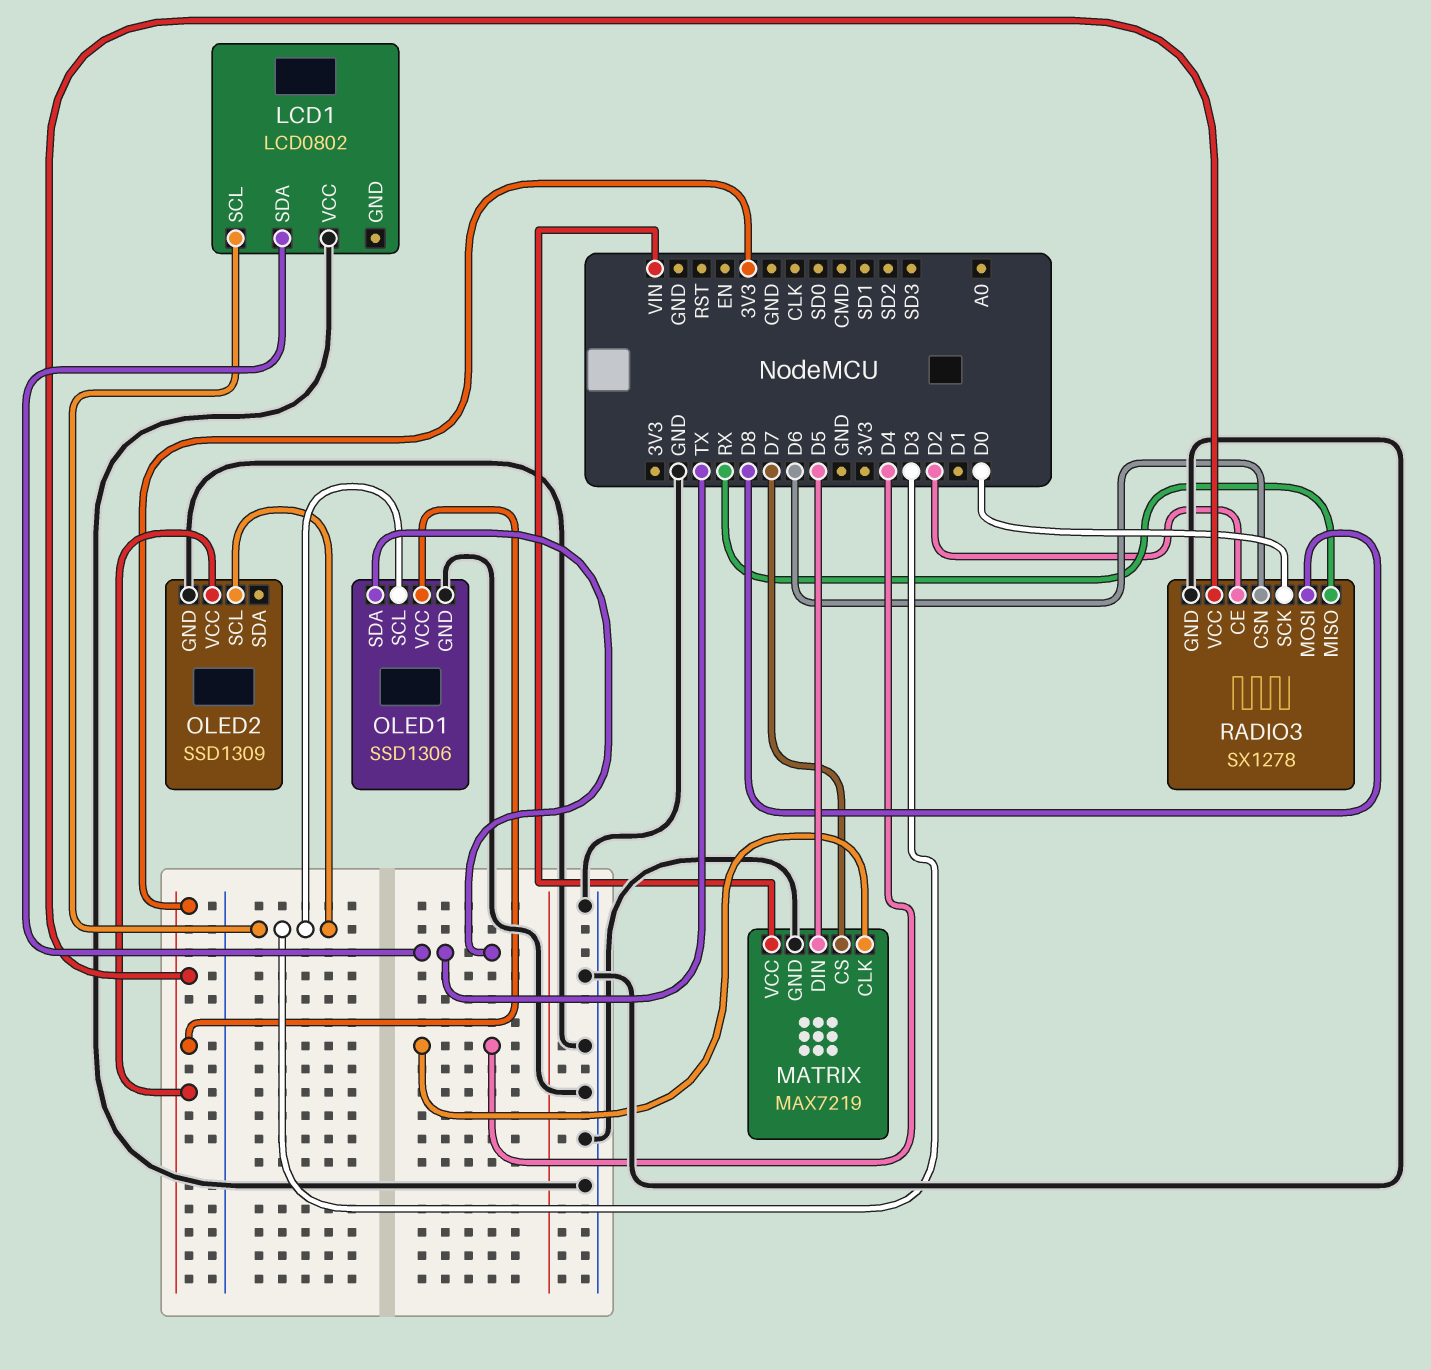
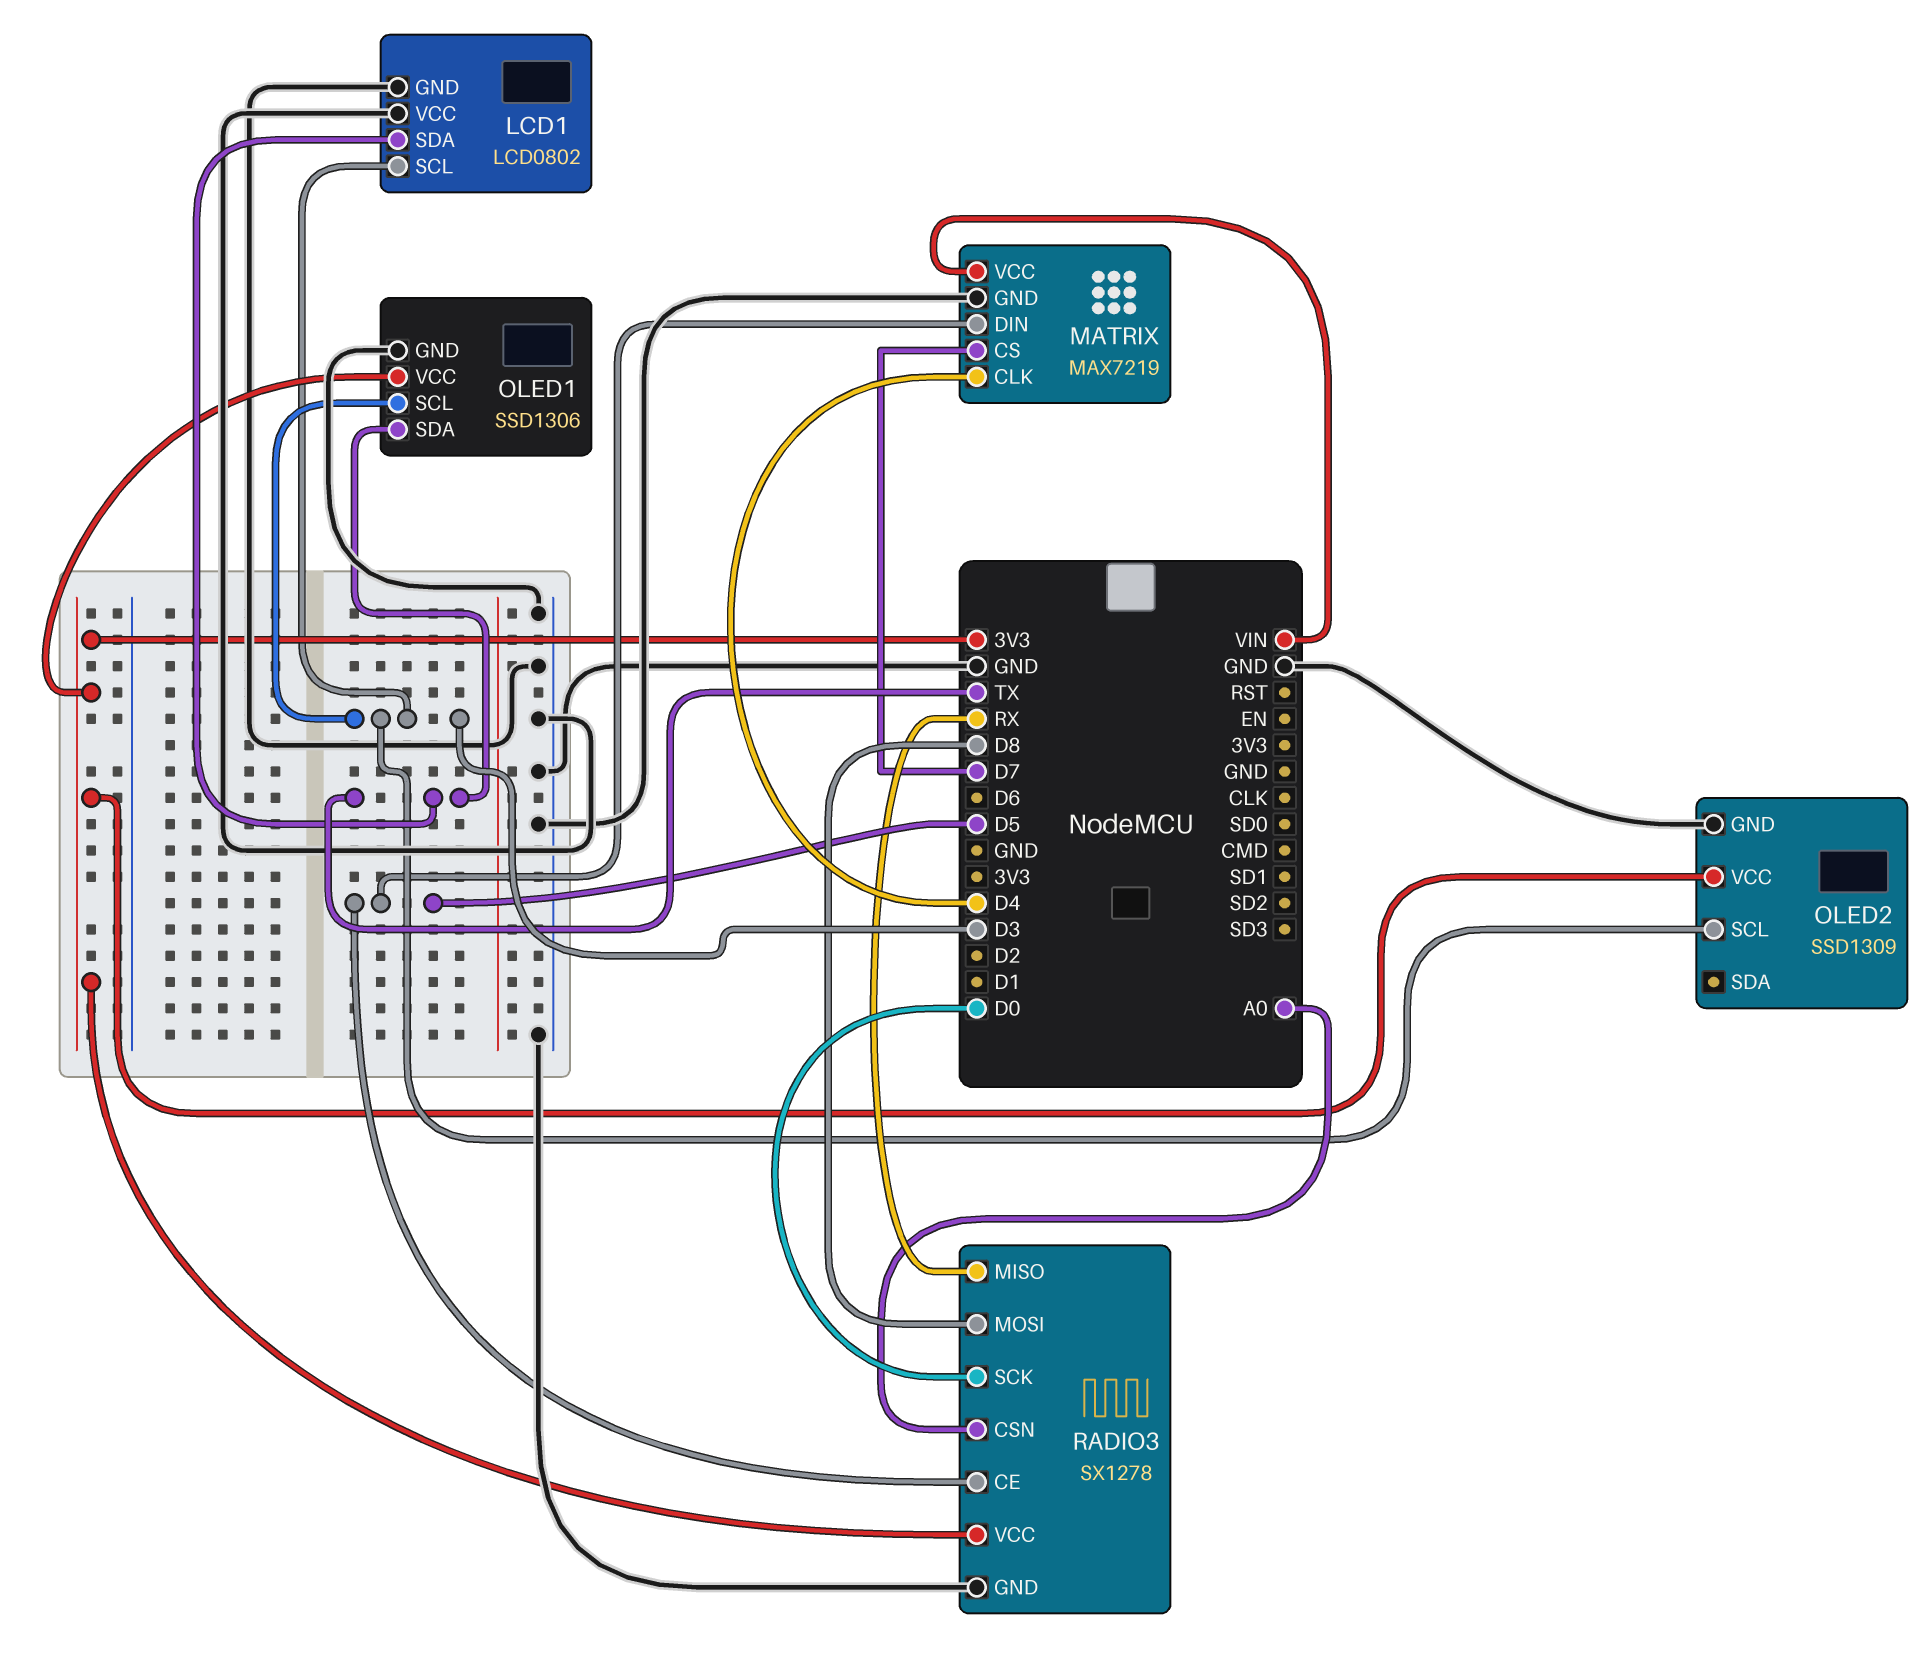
LCD1 pin GND: none -> GND
RADIO3 pin CE: D2 -> D5
RADIO3 pin CSN: D6 -> A0

